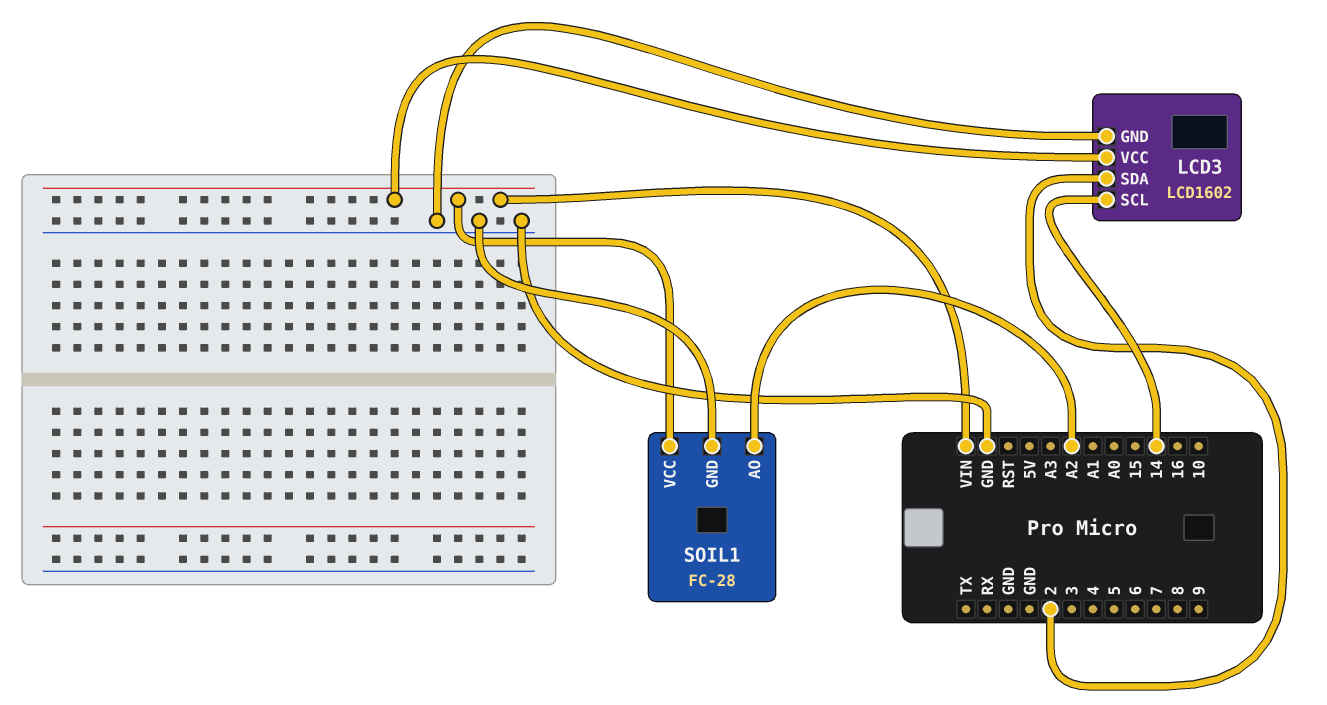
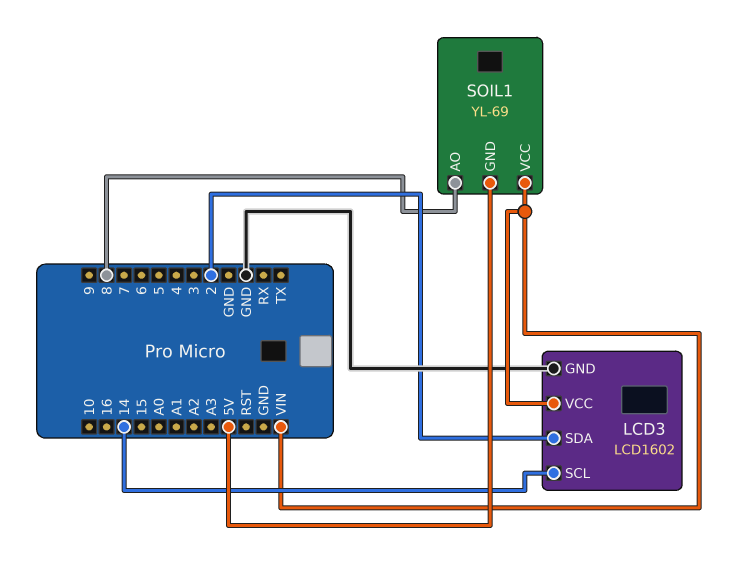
SOIL1: FC-28 -> YL-69
SOIL1 pin AO: A2 -> 8
SOIL1 pin GND: GND -> 5V

